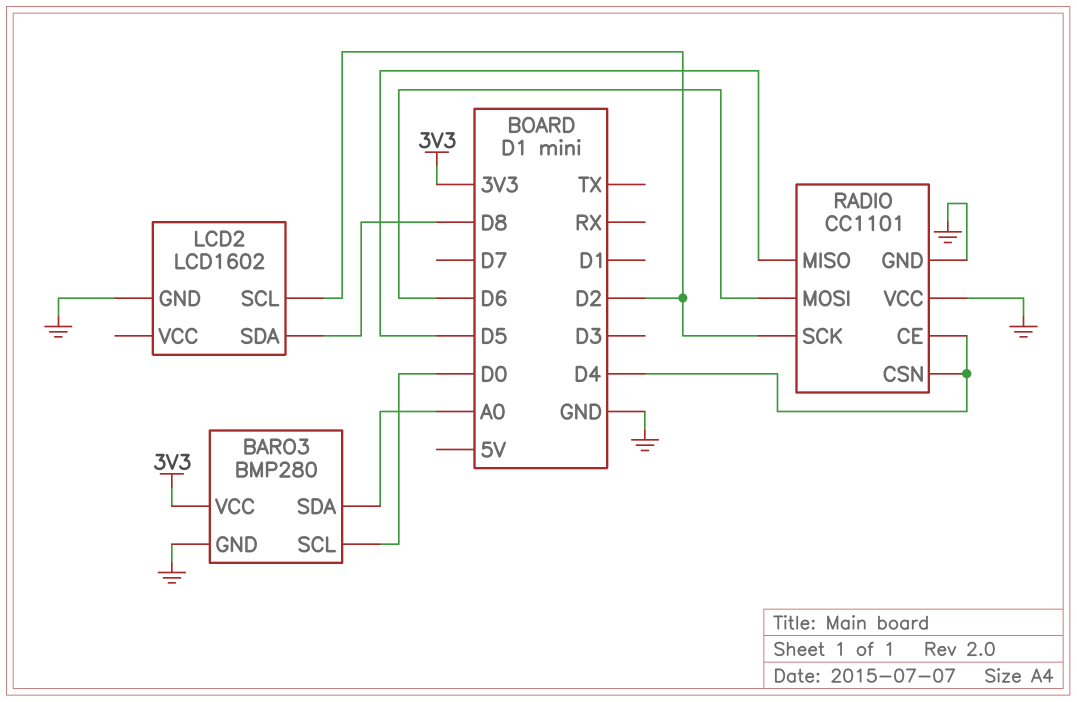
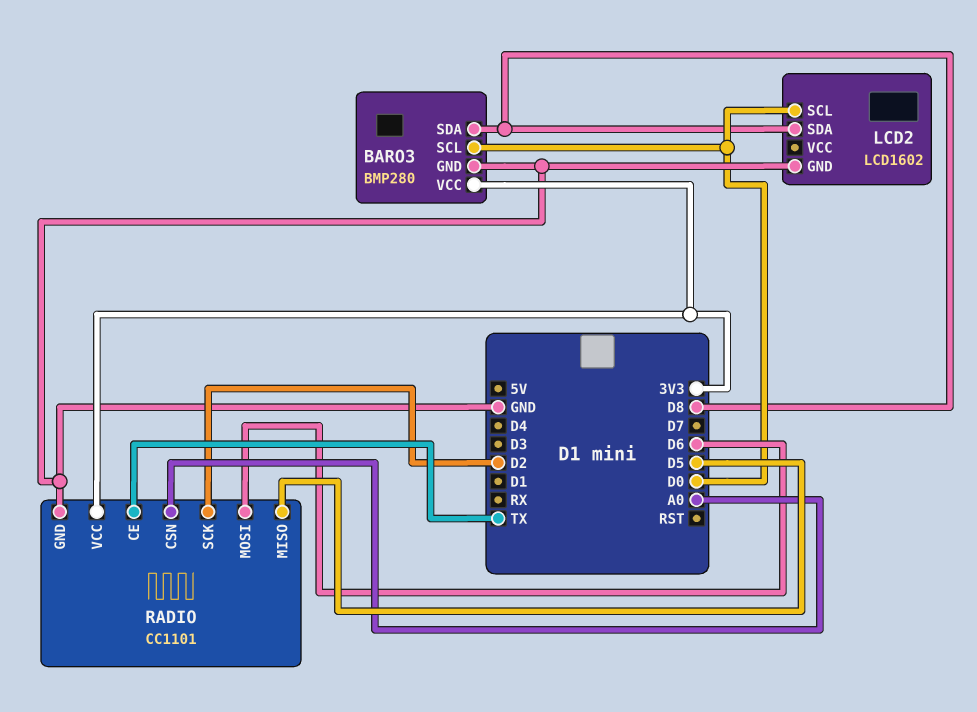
BARO3 pin SDA: A0 -> D8
LCD2 pin SCL: D2 -> D0
RADIO pin CE: D4 -> TX
RADIO pin CSN: D4 -> A0
RADIO pin VCC: GND -> 3V3

